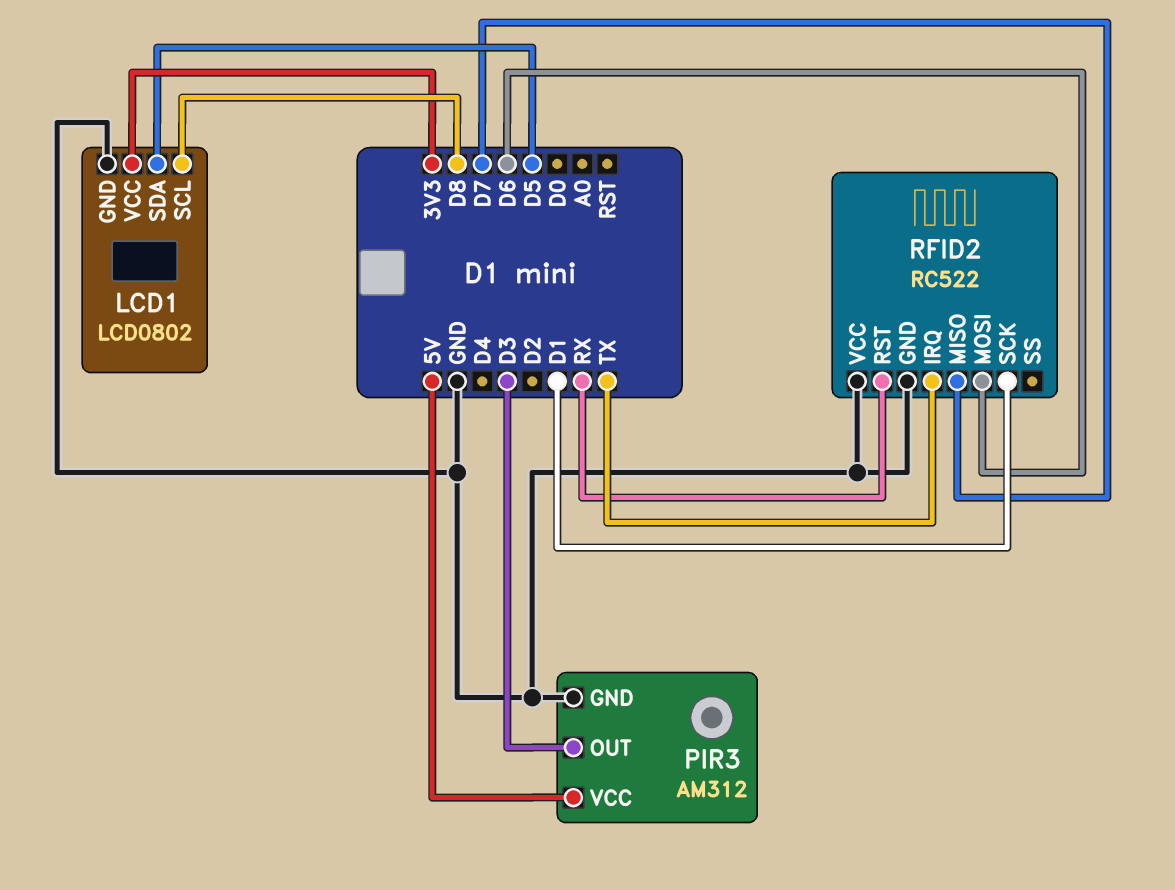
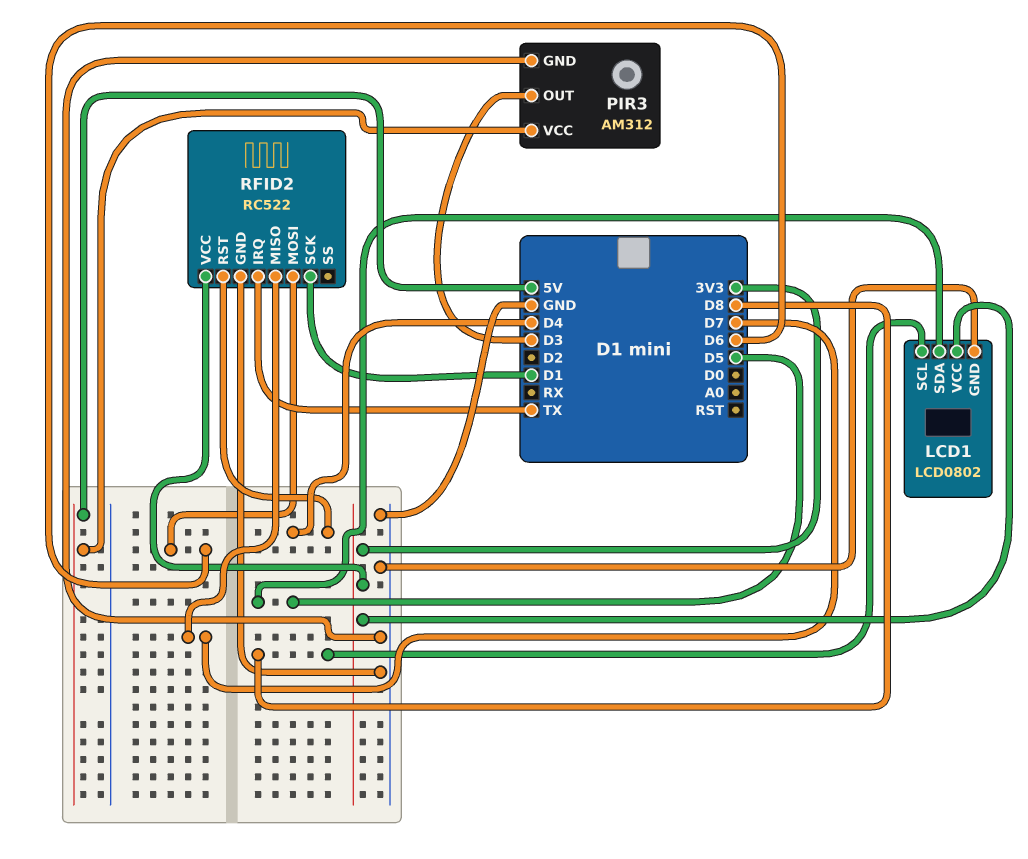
RFID2 pin RST: RX -> D4
RFID2 pin VCC: GND -> 3V3

